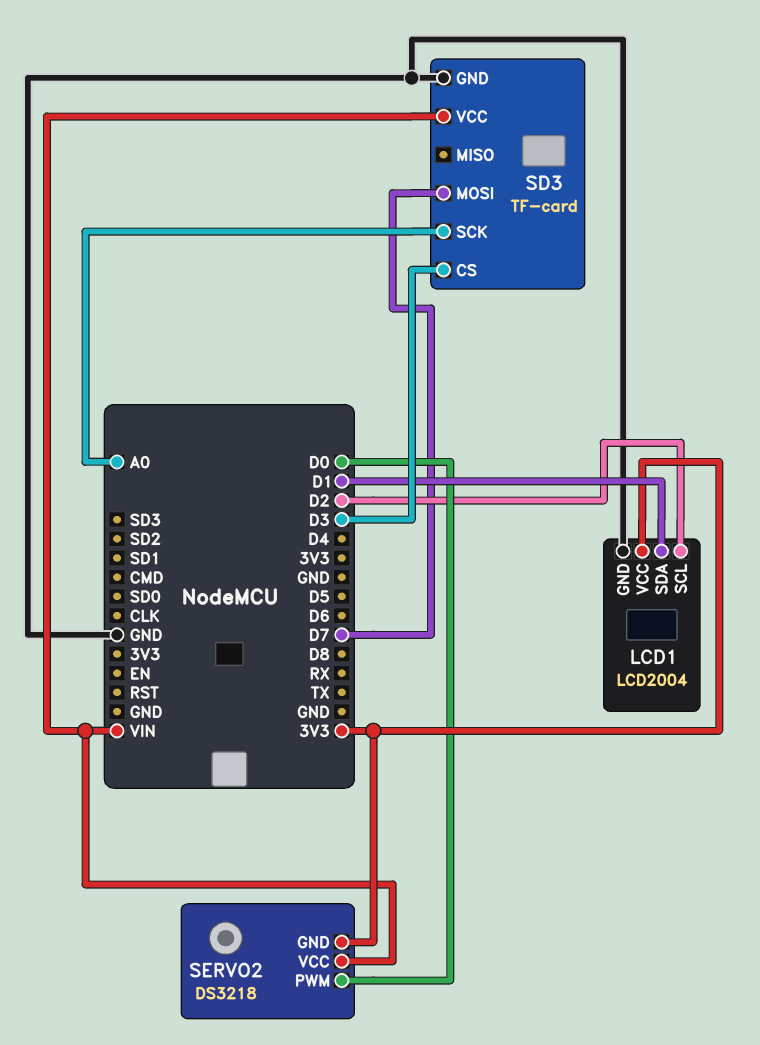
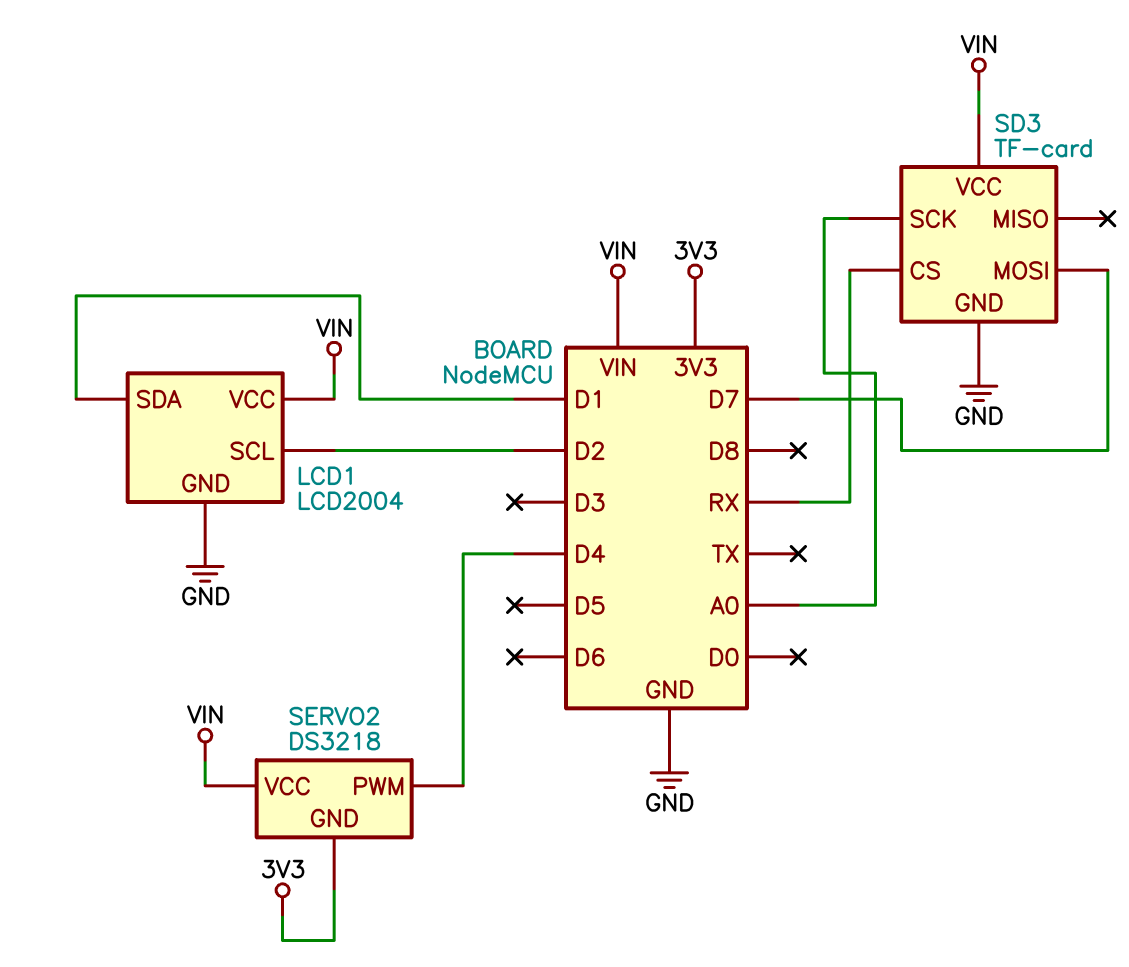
LCD1 pin VCC: 3V3 -> VIN
SD3 pin CS: D3 -> RX
SERVO2 pin PWM: D0 -> D4

